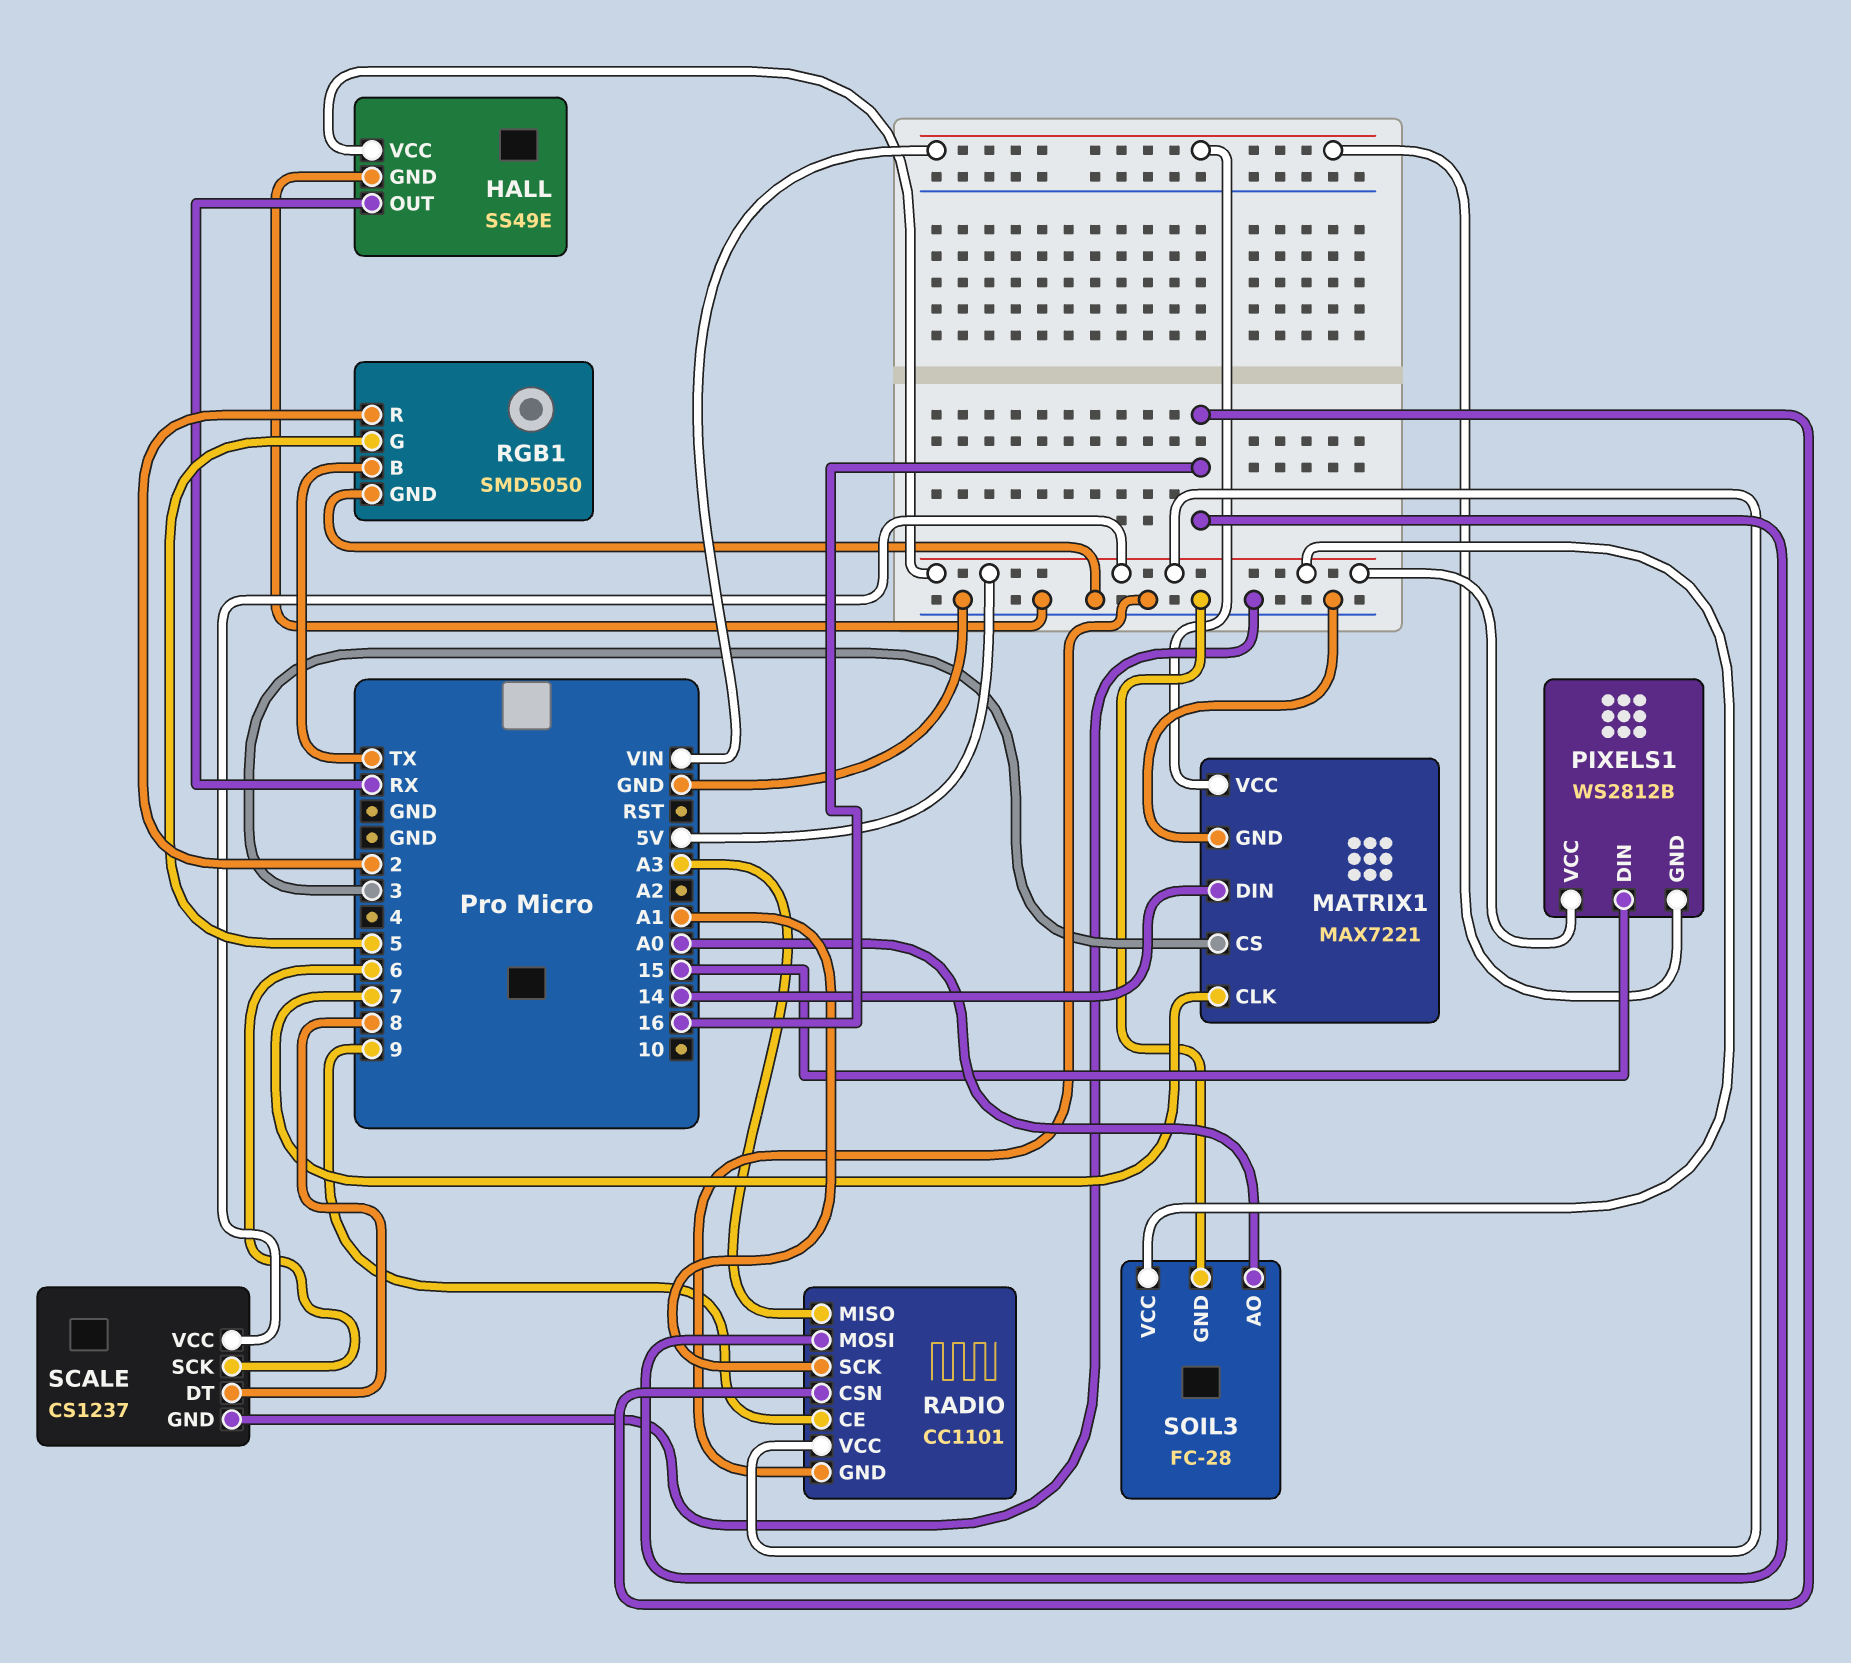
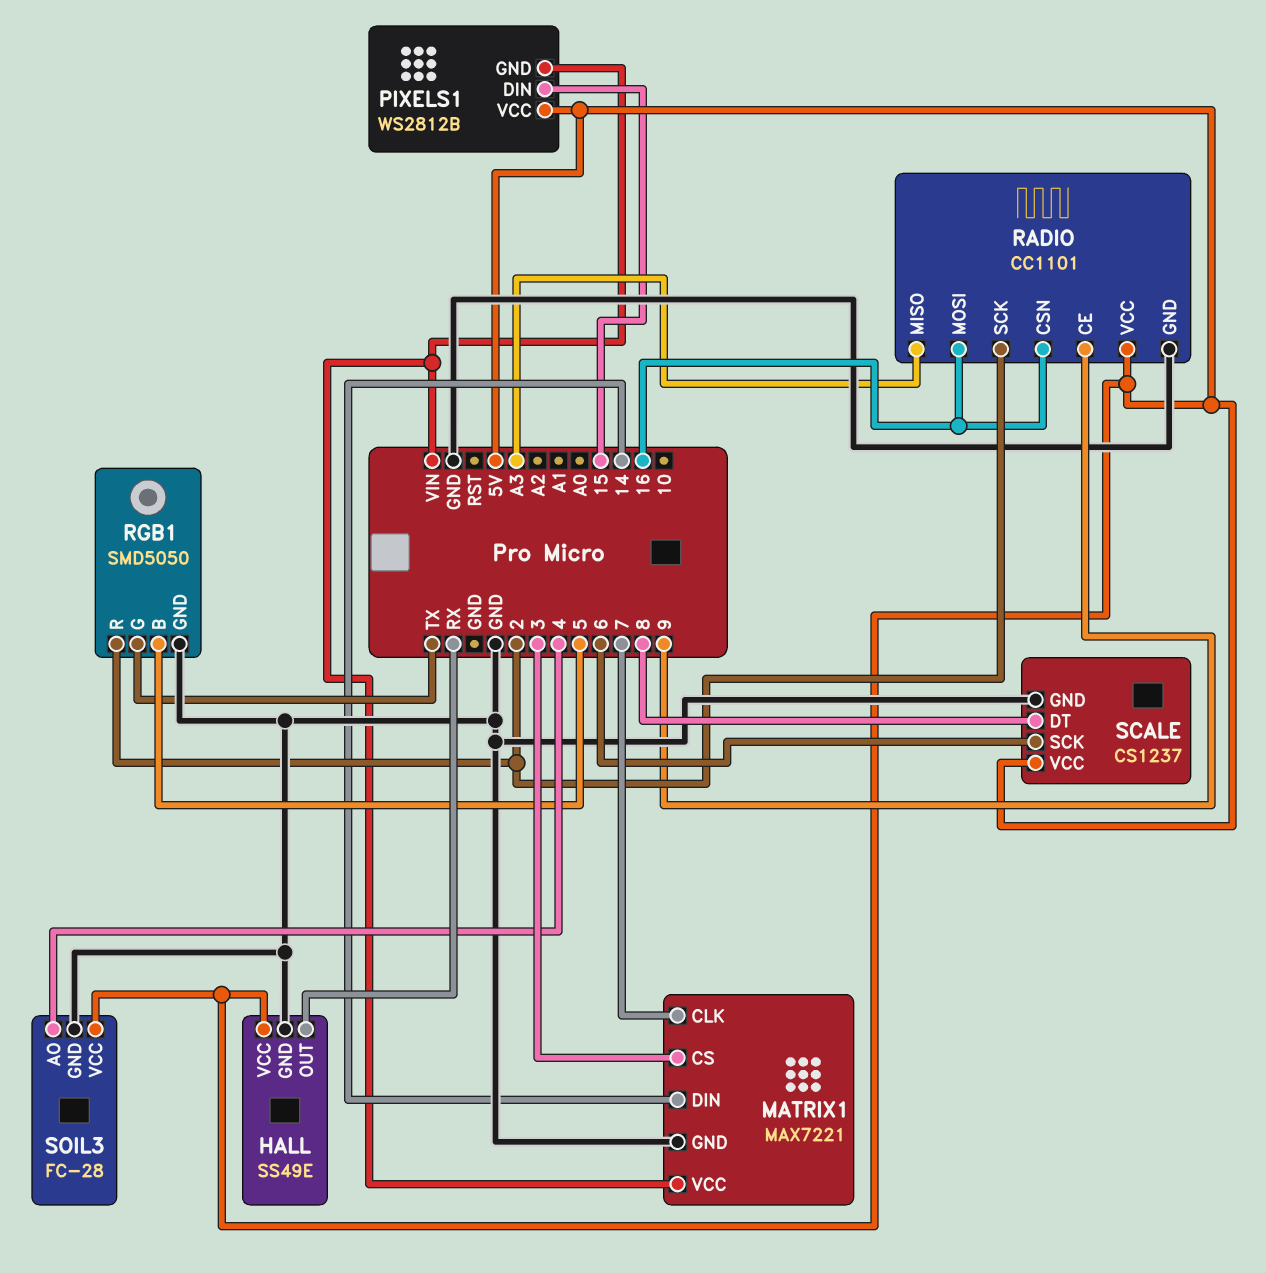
RADIO pin SCK: A1 -> 2
RGB1 pin B: TX -> 5
RGB1 pin G: 5 -> TX
SOIL3 pin AO: A0 -> 4

